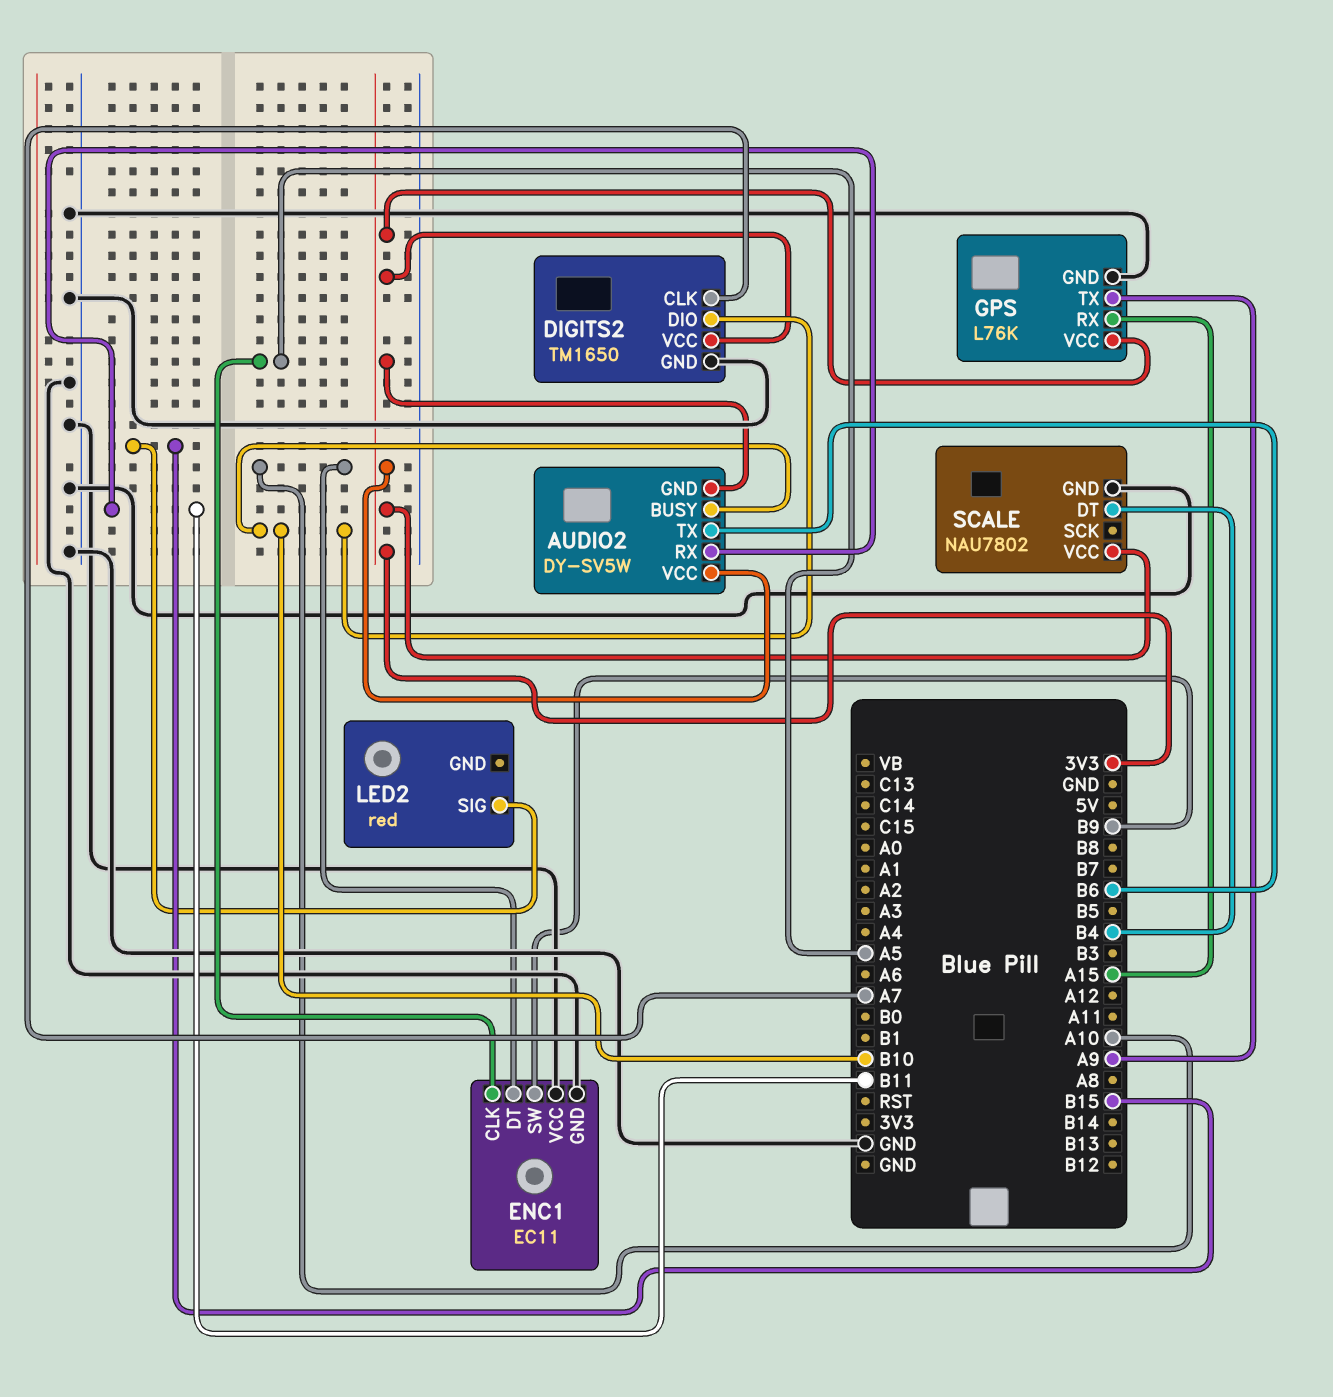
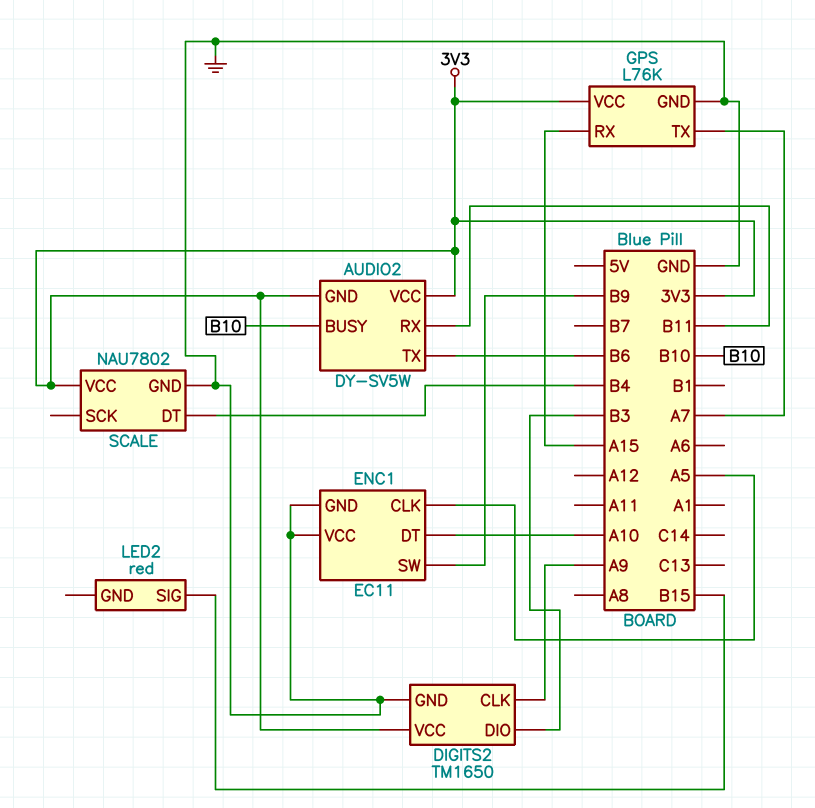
DIGITS2 pin CLK: A7 -> A9
DIGITS2 pin DIO: B10 -> B3
GPS pin TX: A9 -> A7

